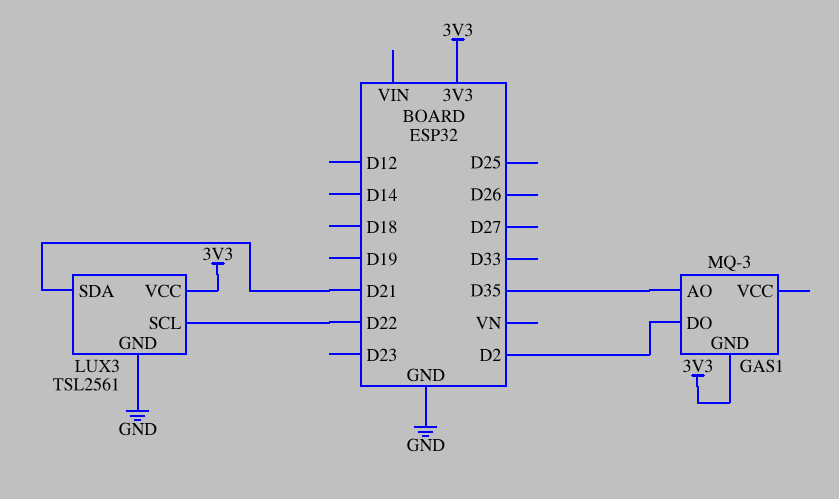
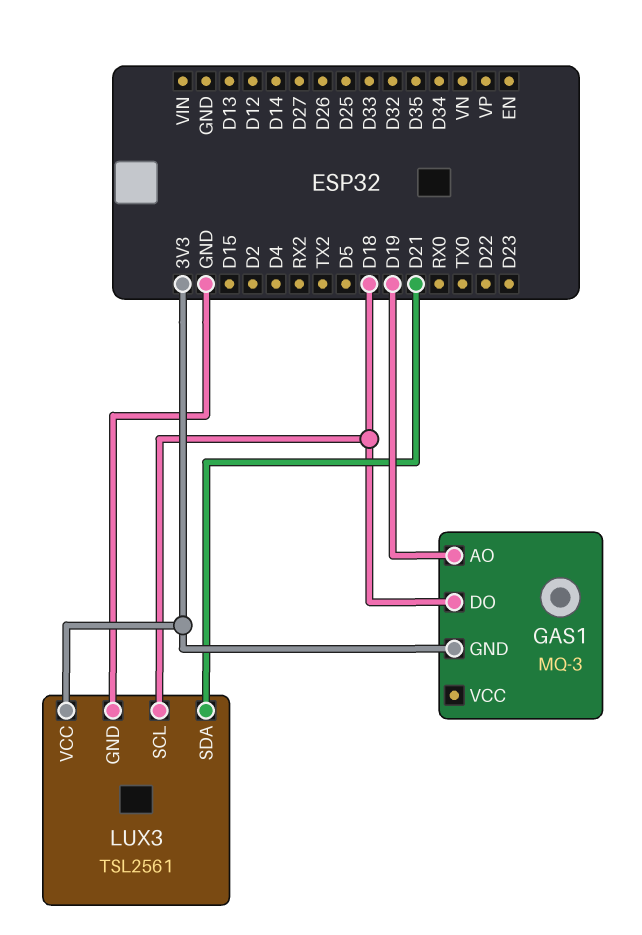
GAS1 pin AO: D35 -> D19
GAS1 pin DO: D2 -> D18
LUX3 pin SCL: D22 -> D18

